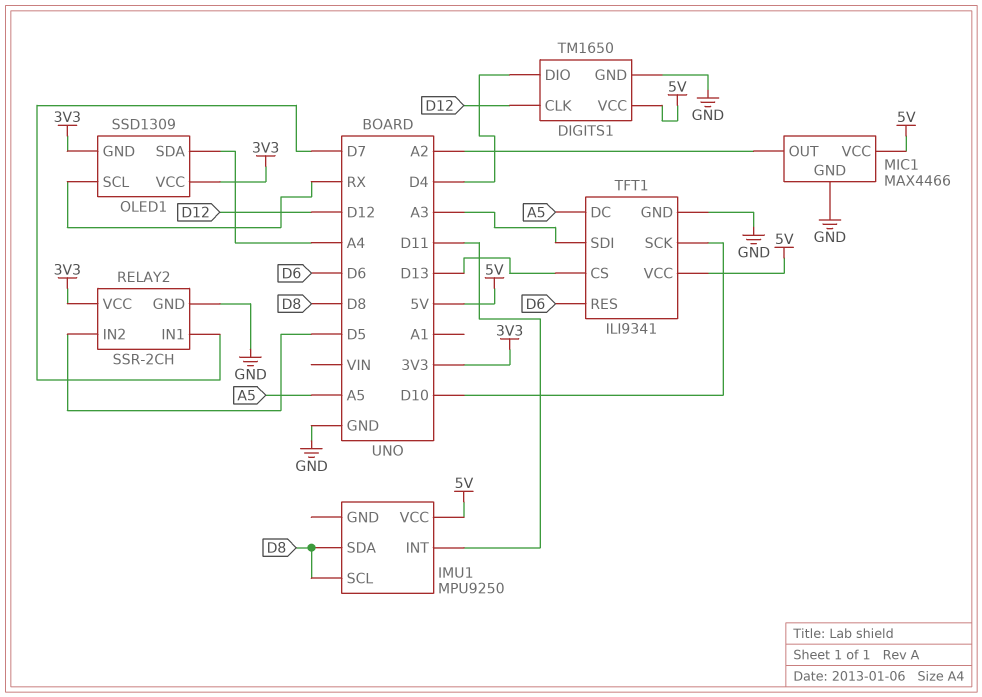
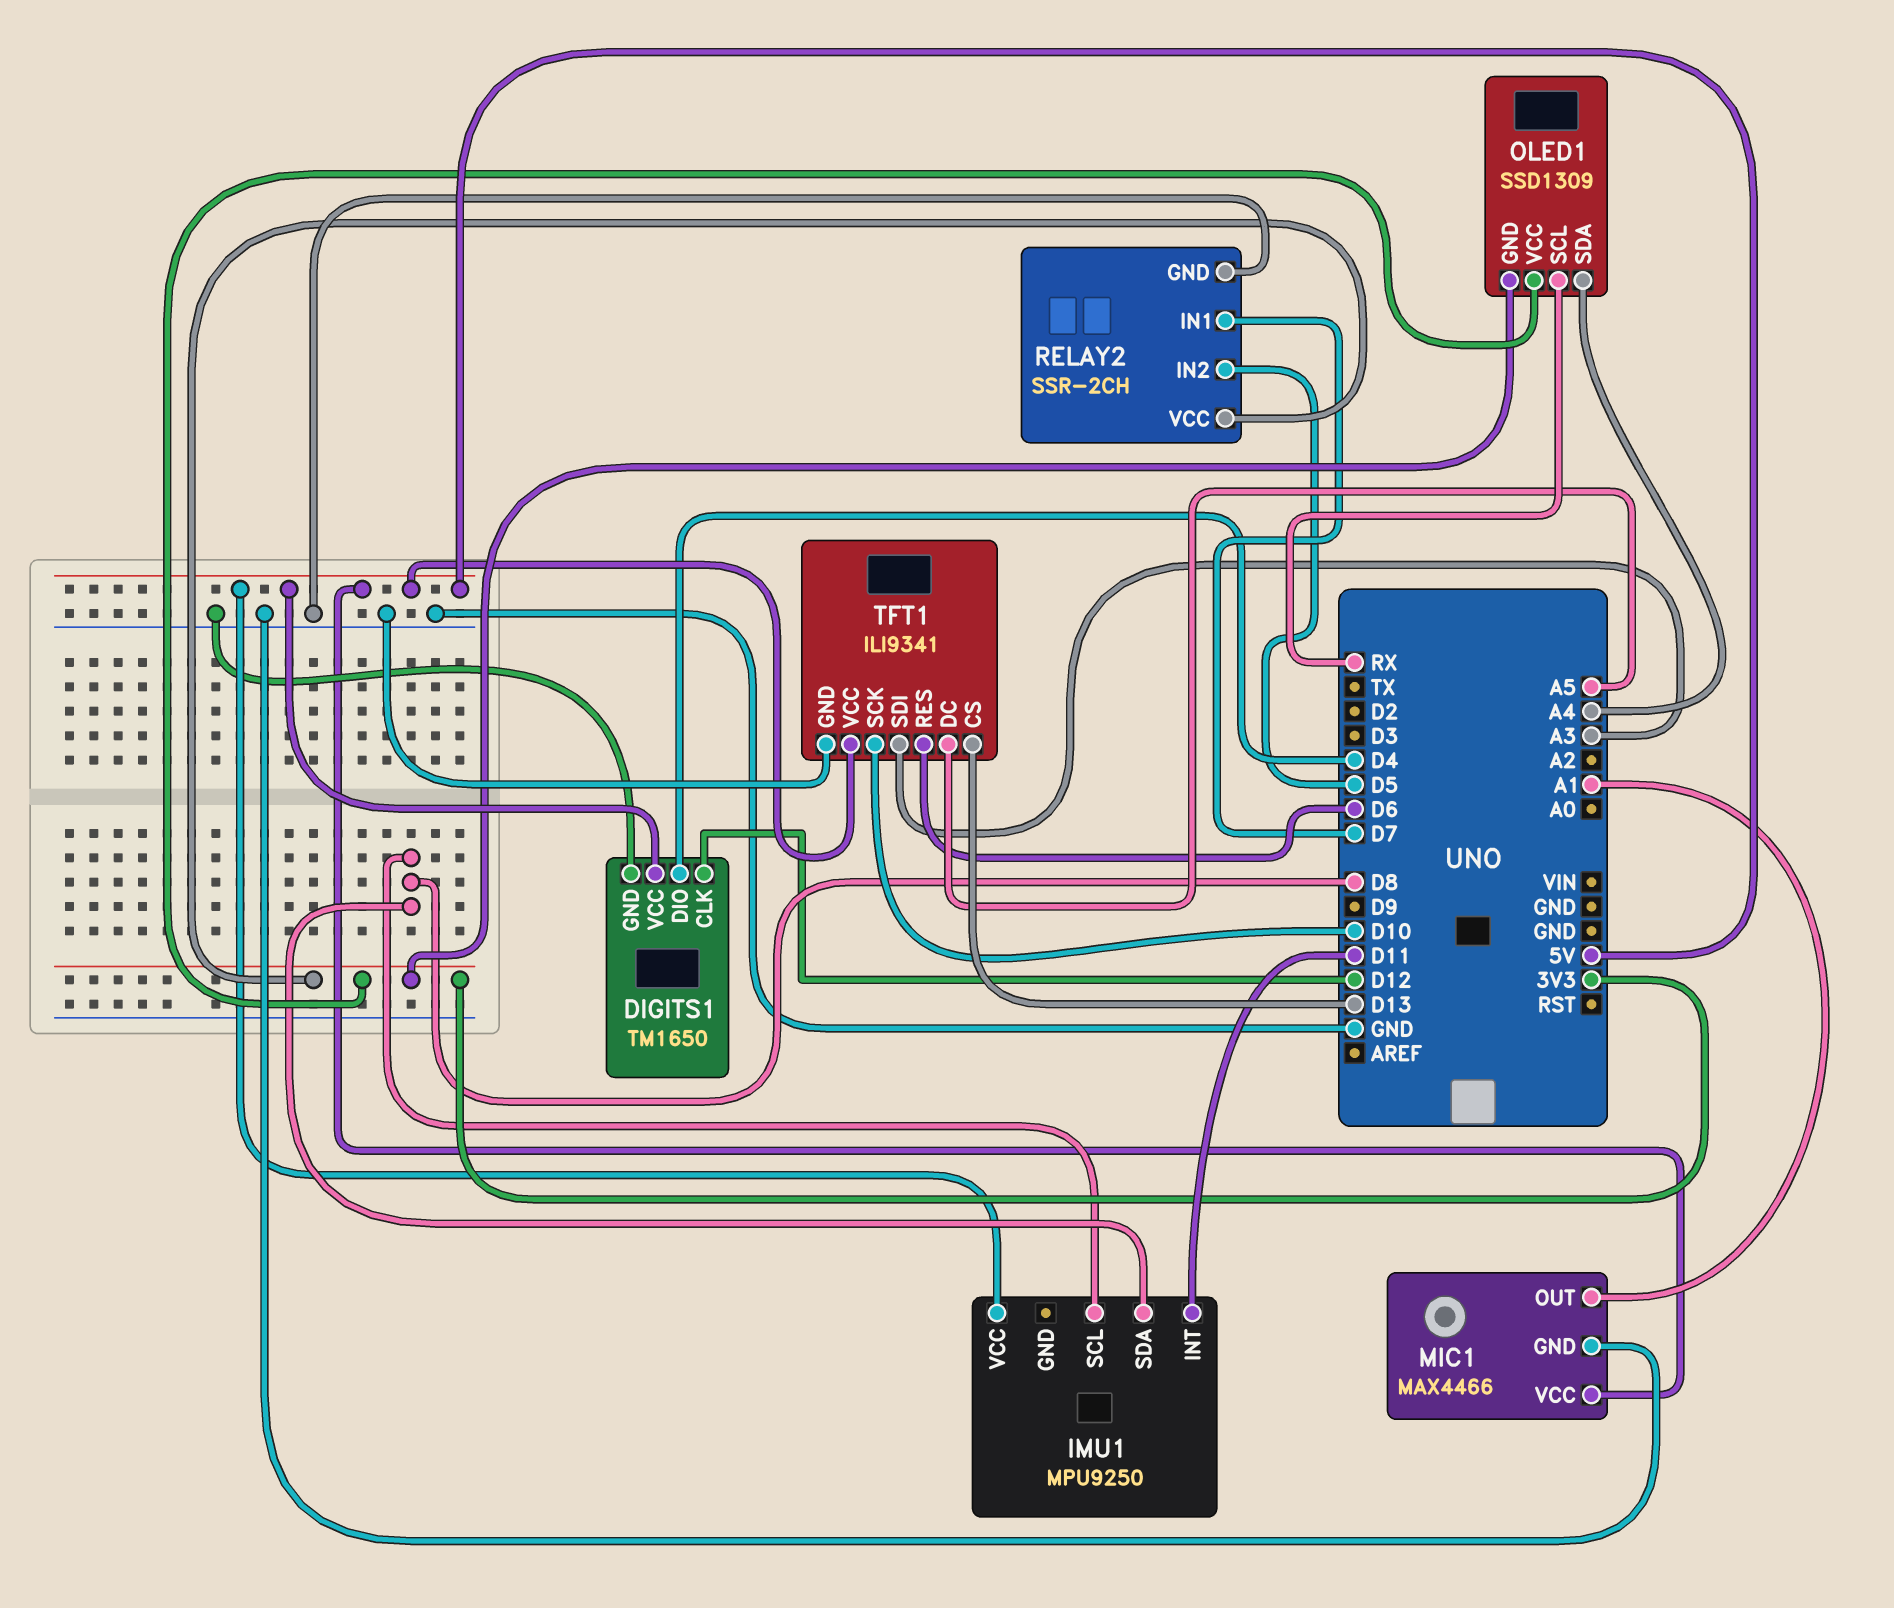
MIC1 pin OUT: A2 -> A1

